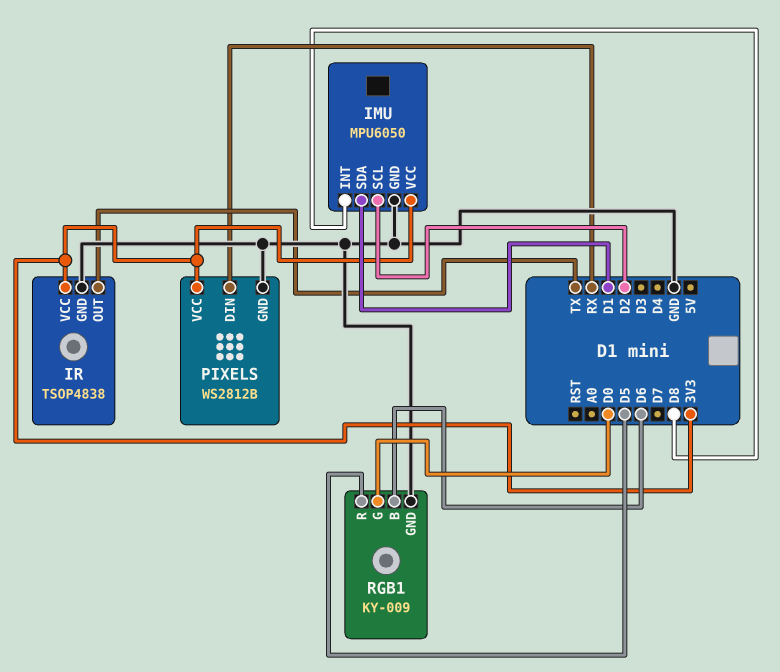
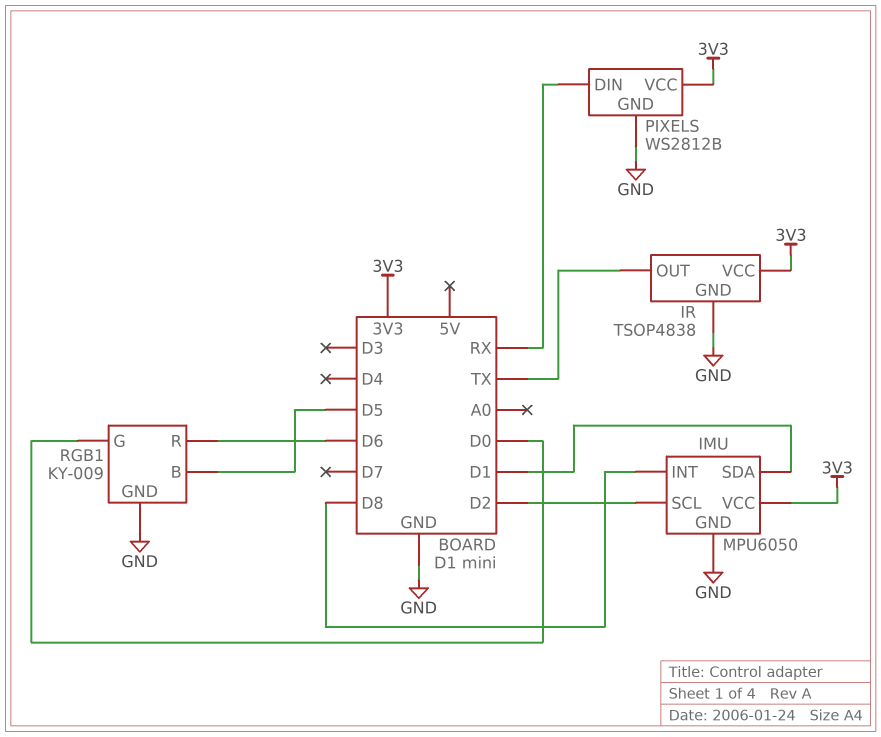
RGB1 pin B: D6 -> D5
RGB1 pin R: D5 -> D6

